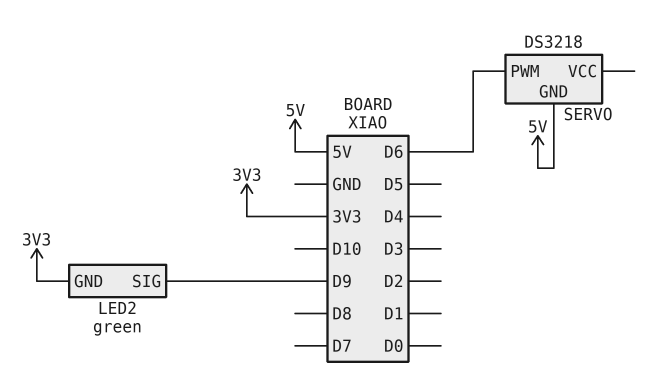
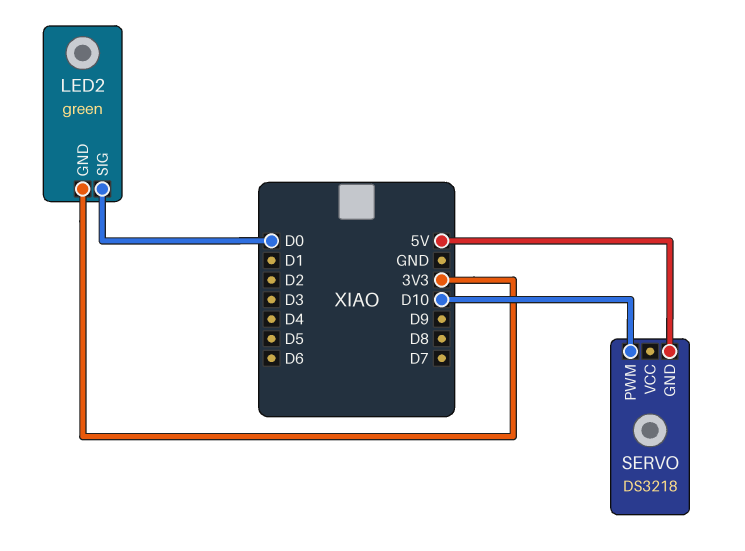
LED2 pin SIG: D9 -> D0
SERVO pin PWM: D6 -> D10

